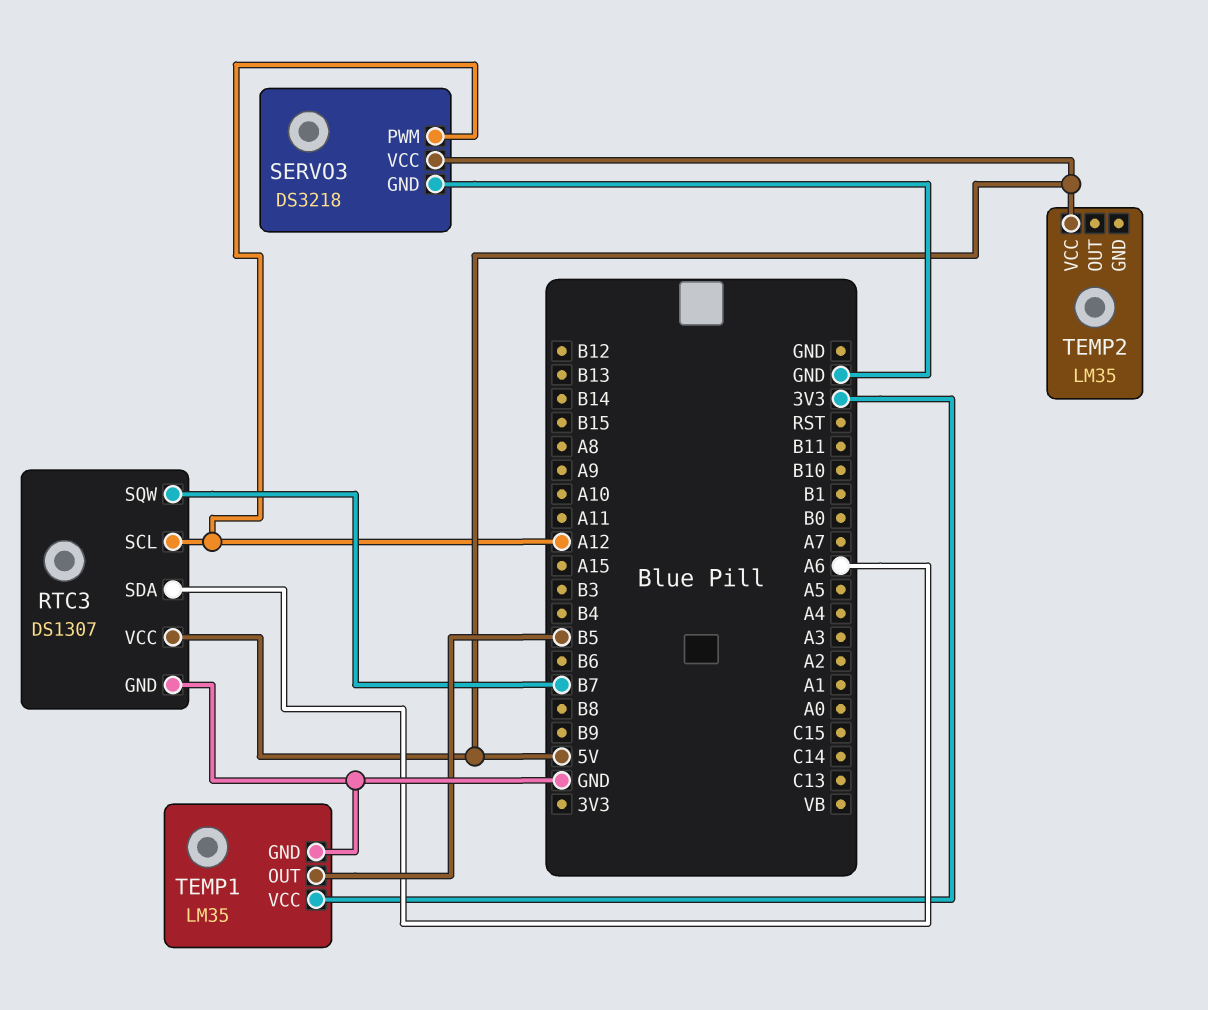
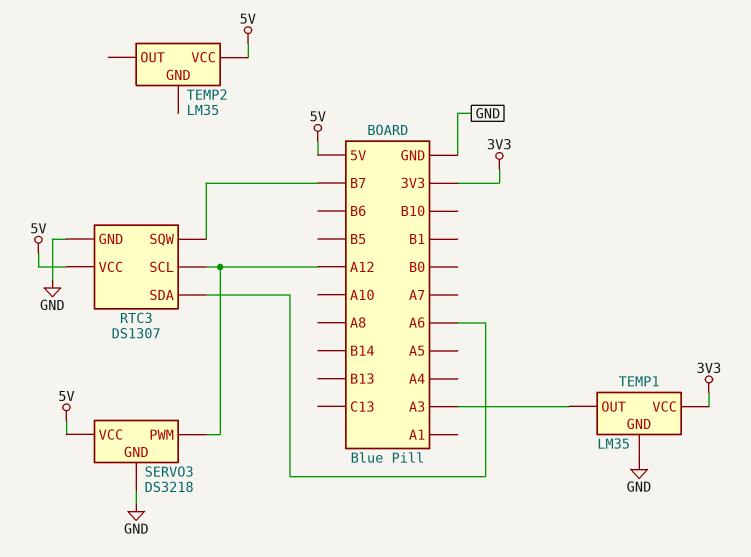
TEMP1 pin OUT: B5 -> A3

